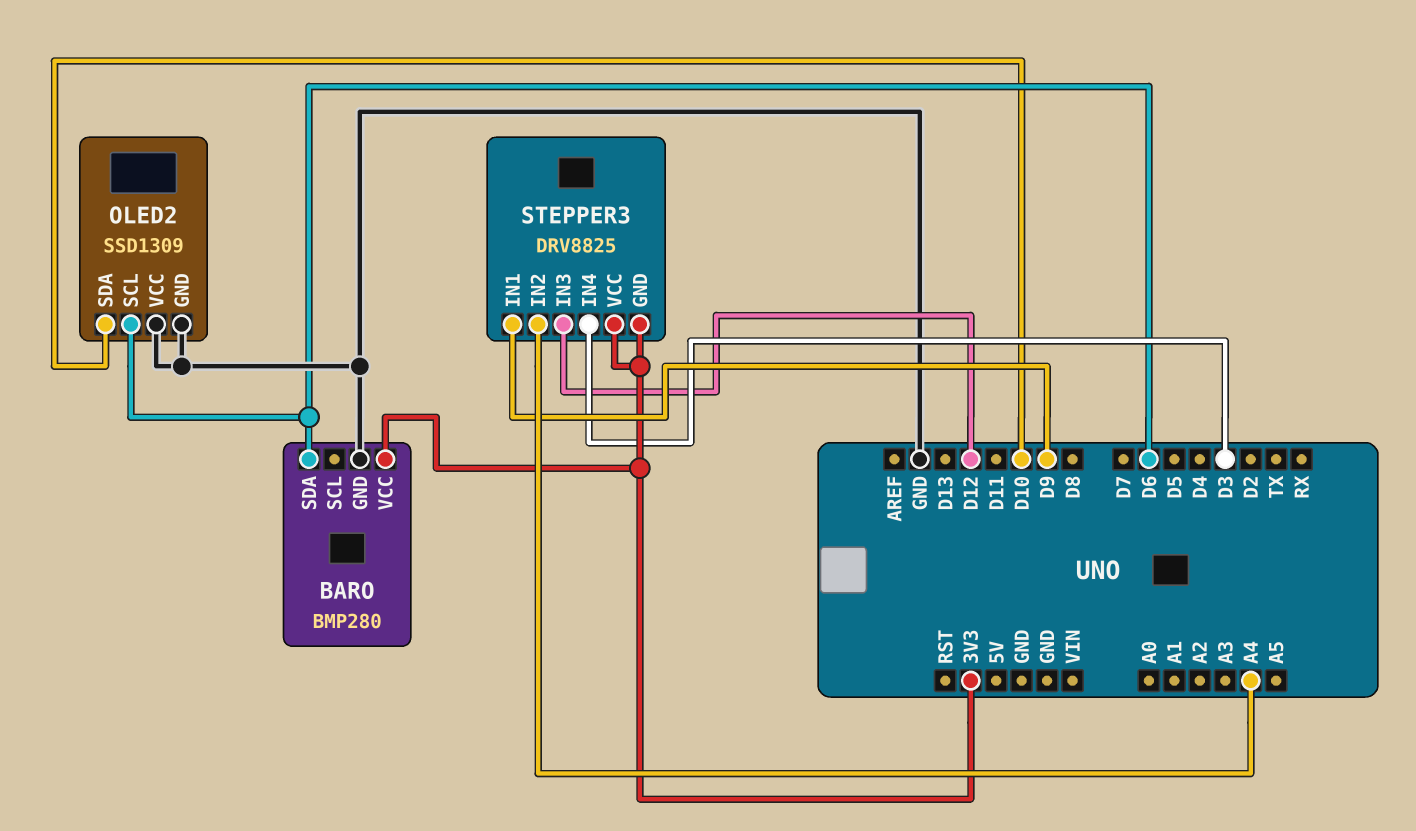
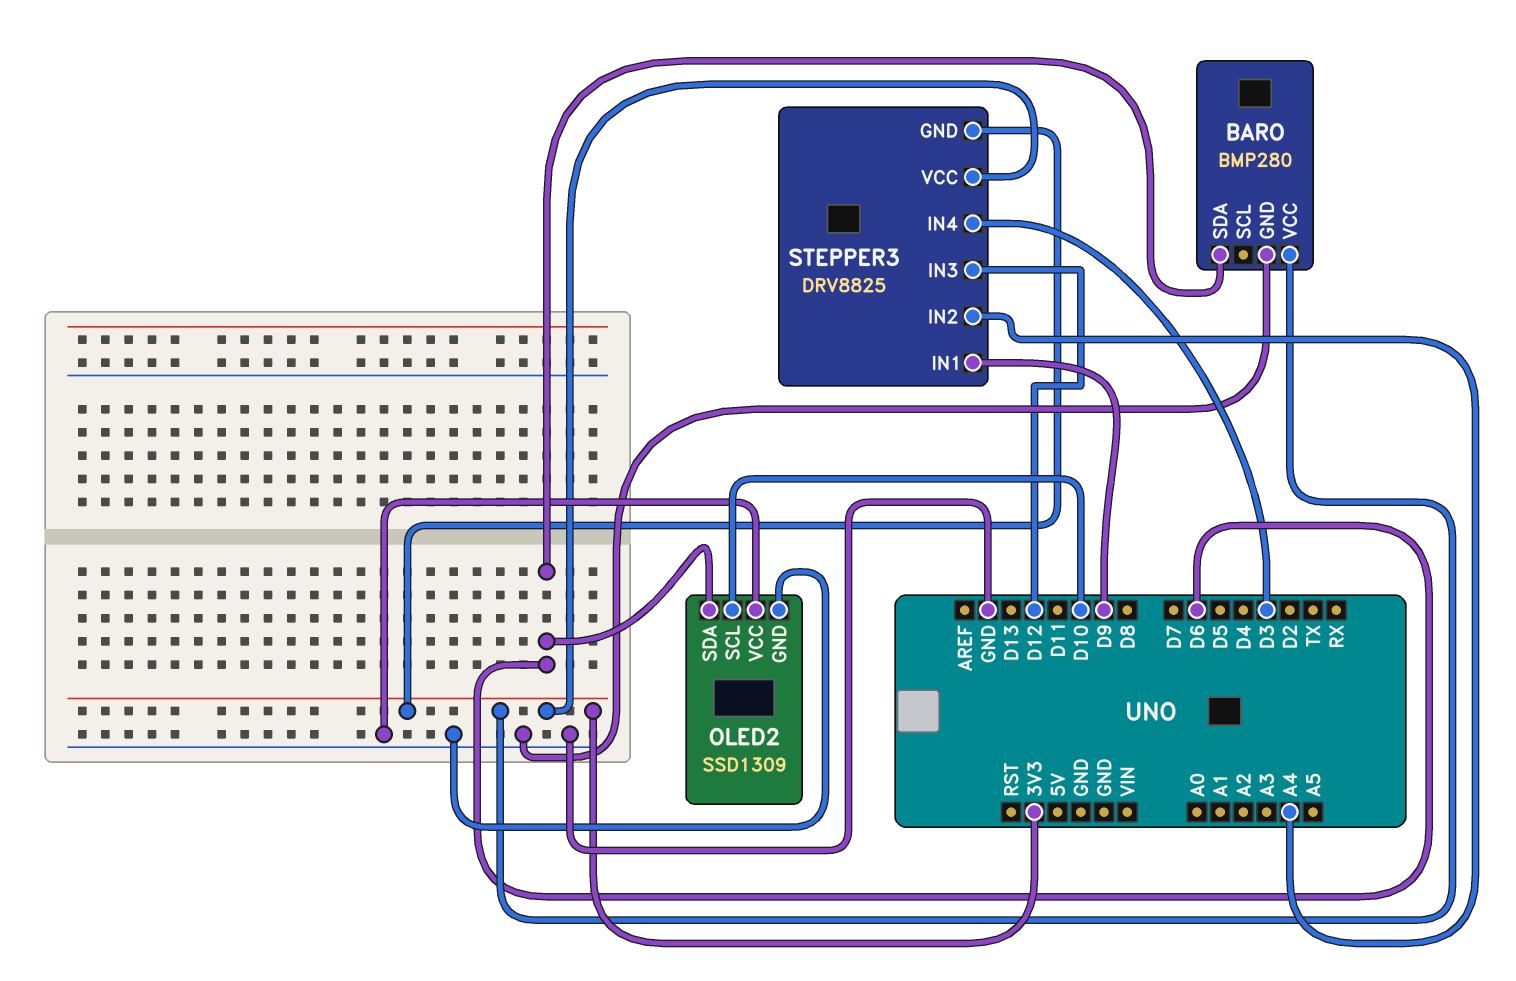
OLED2 pin SCL: D6 -> D10
OLED2 pin SDA: D10 -> D6

